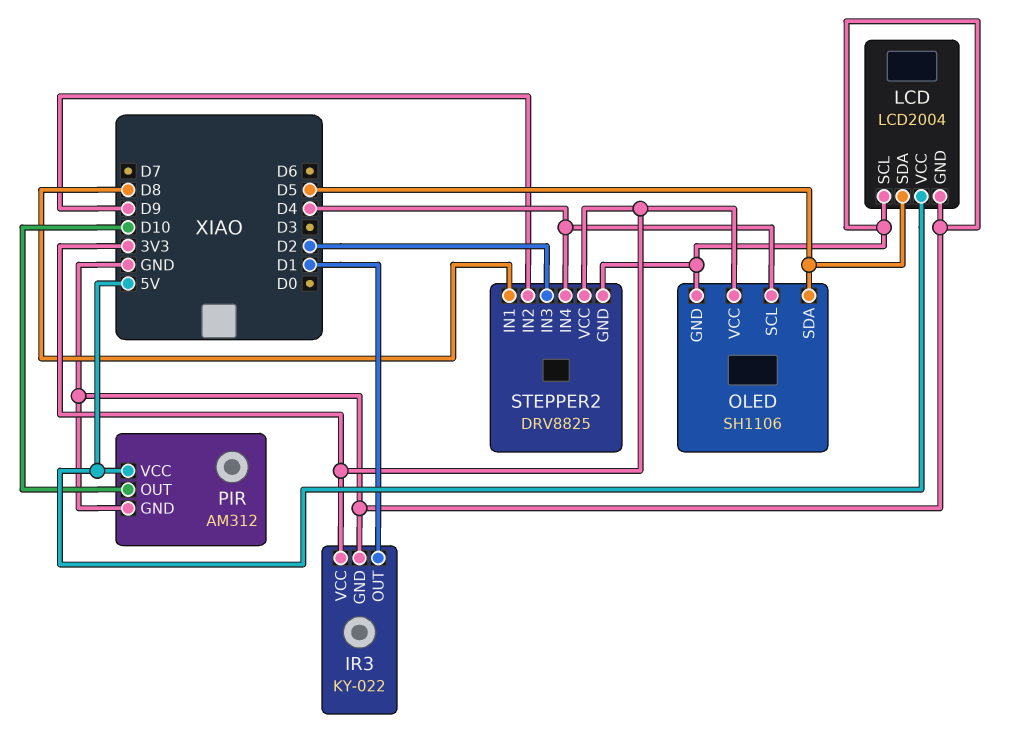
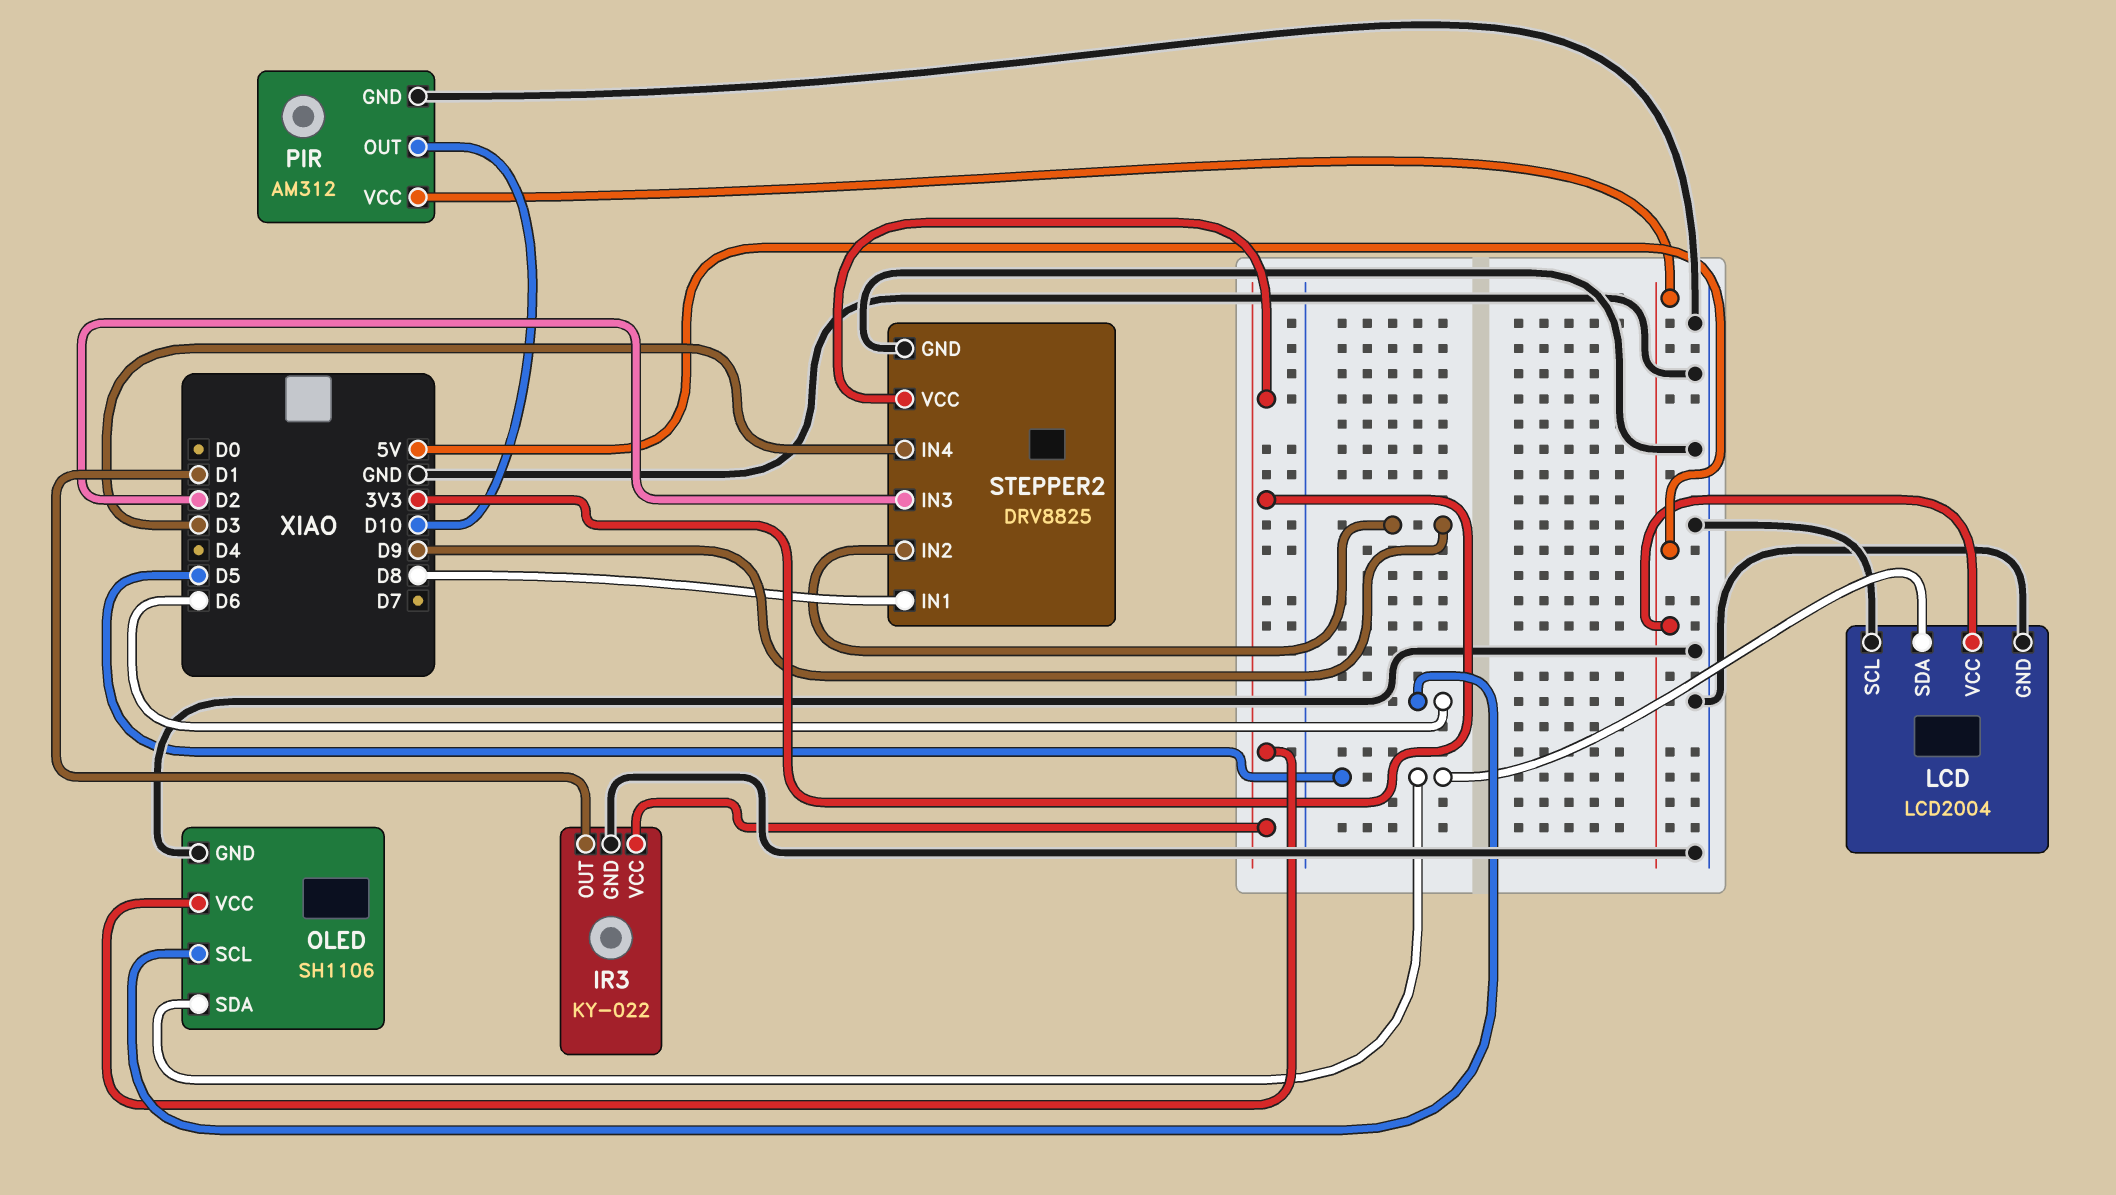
OLED pin SCL: D4 -> D6
STEPPER2 pin IN4: D4 -> D3

